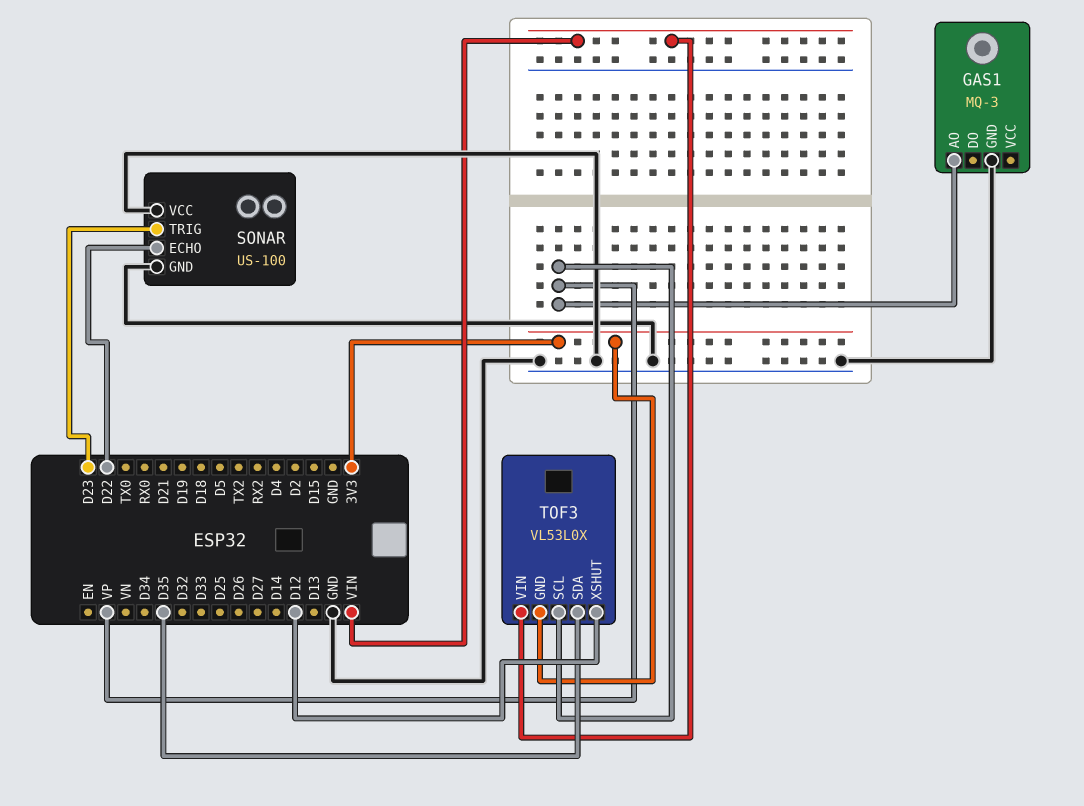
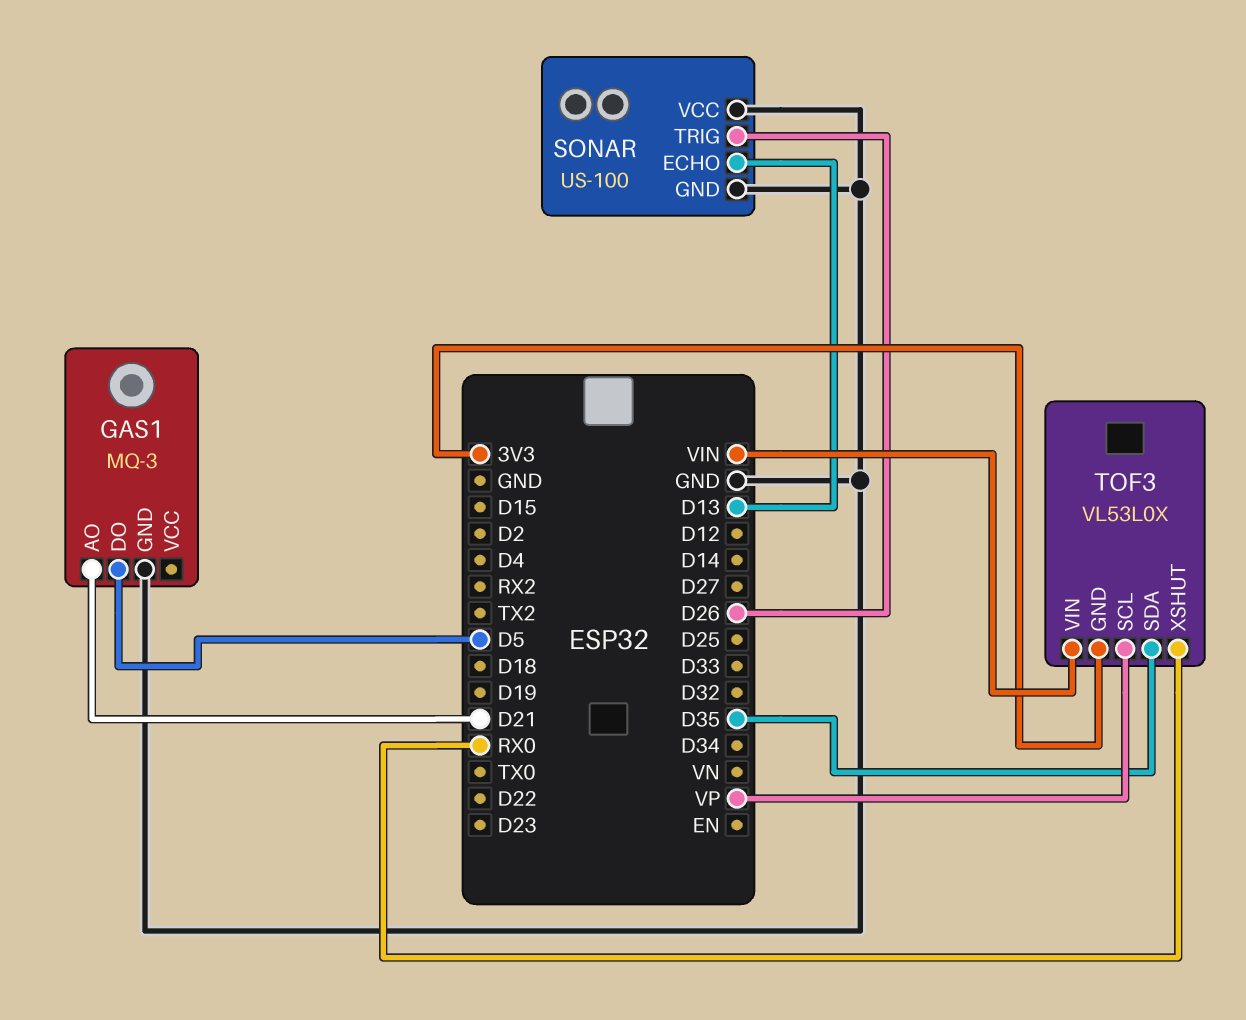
GAS1 pin AO: VP -> D21
GAS1 pin DO: none -> D5
SONAR pin ECHO: D22 -> D13
SONAR pin TRIG: D23 -> D26
TOF3 pin XSHUT: D12 -> RX0

